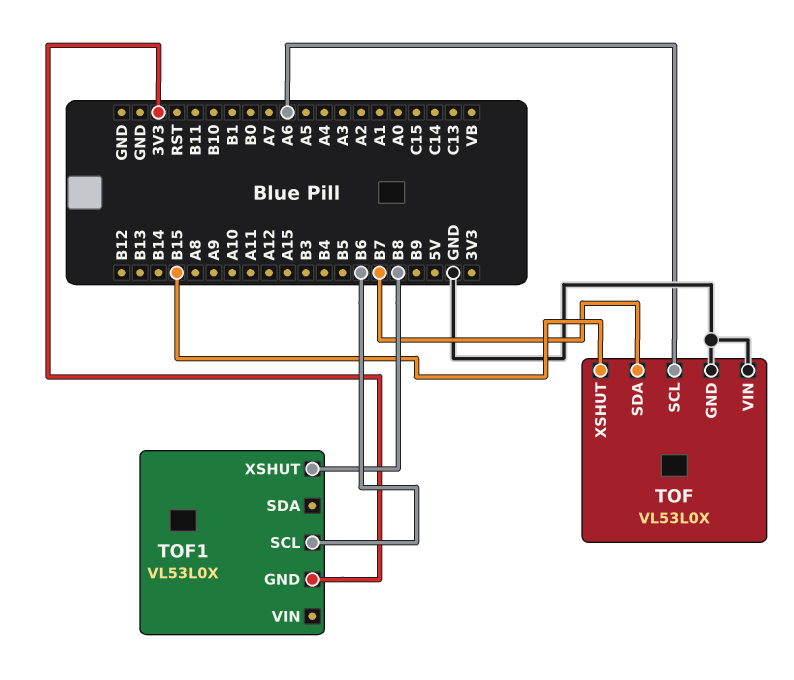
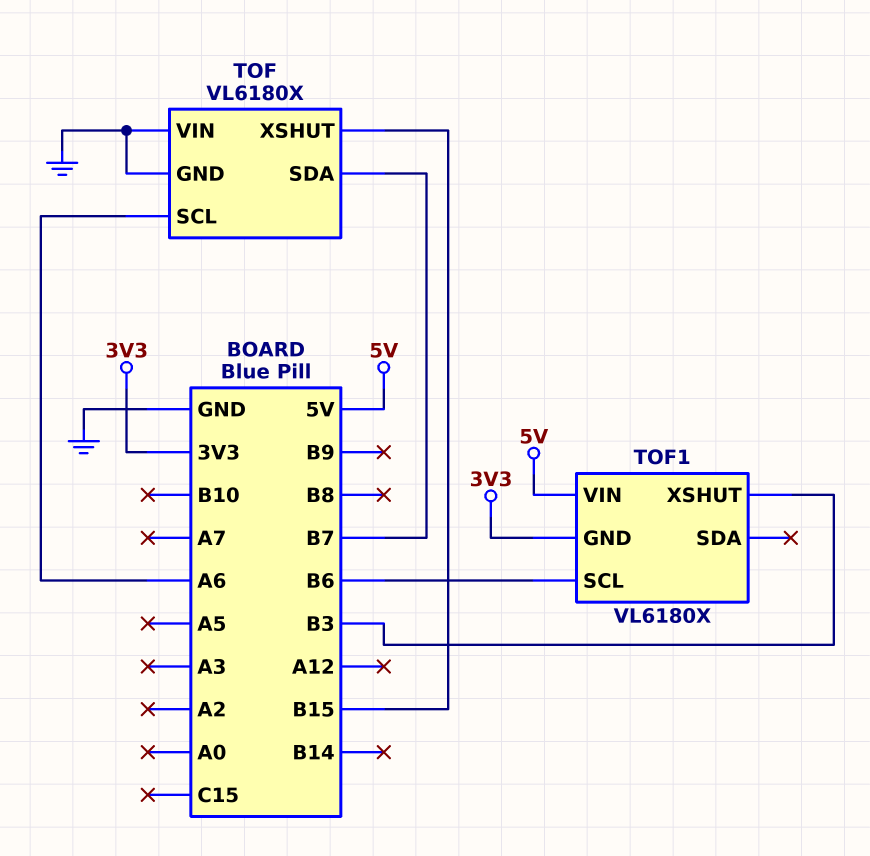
TOF: VL53L0X -> VL6180X
TOF1: VL53L0X -> VL6180X
TOF1 pin VIN: none -> 5V
TOF1 pin XSHUT: B8 -> B3

